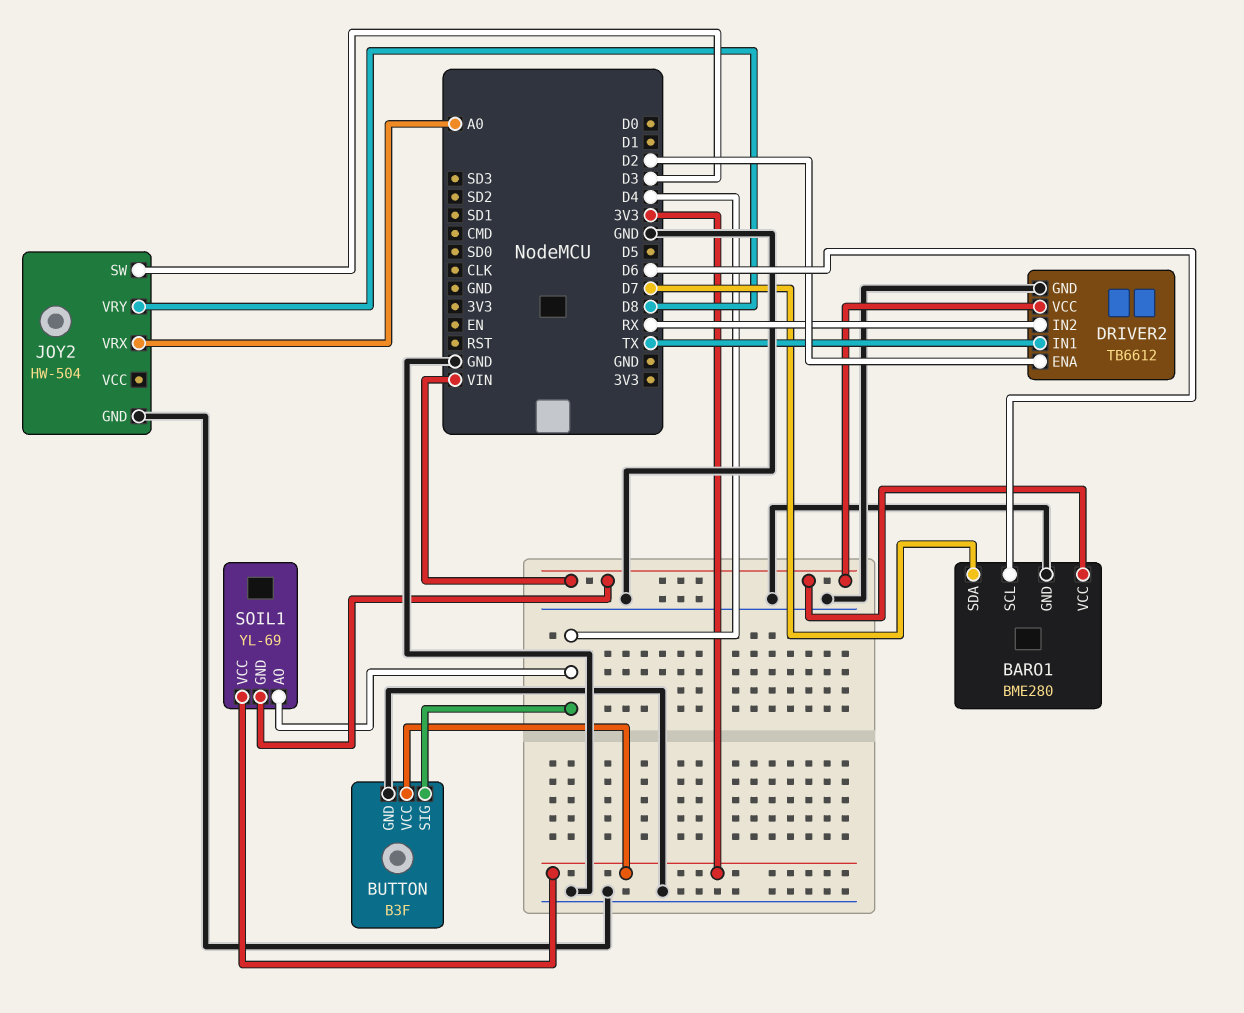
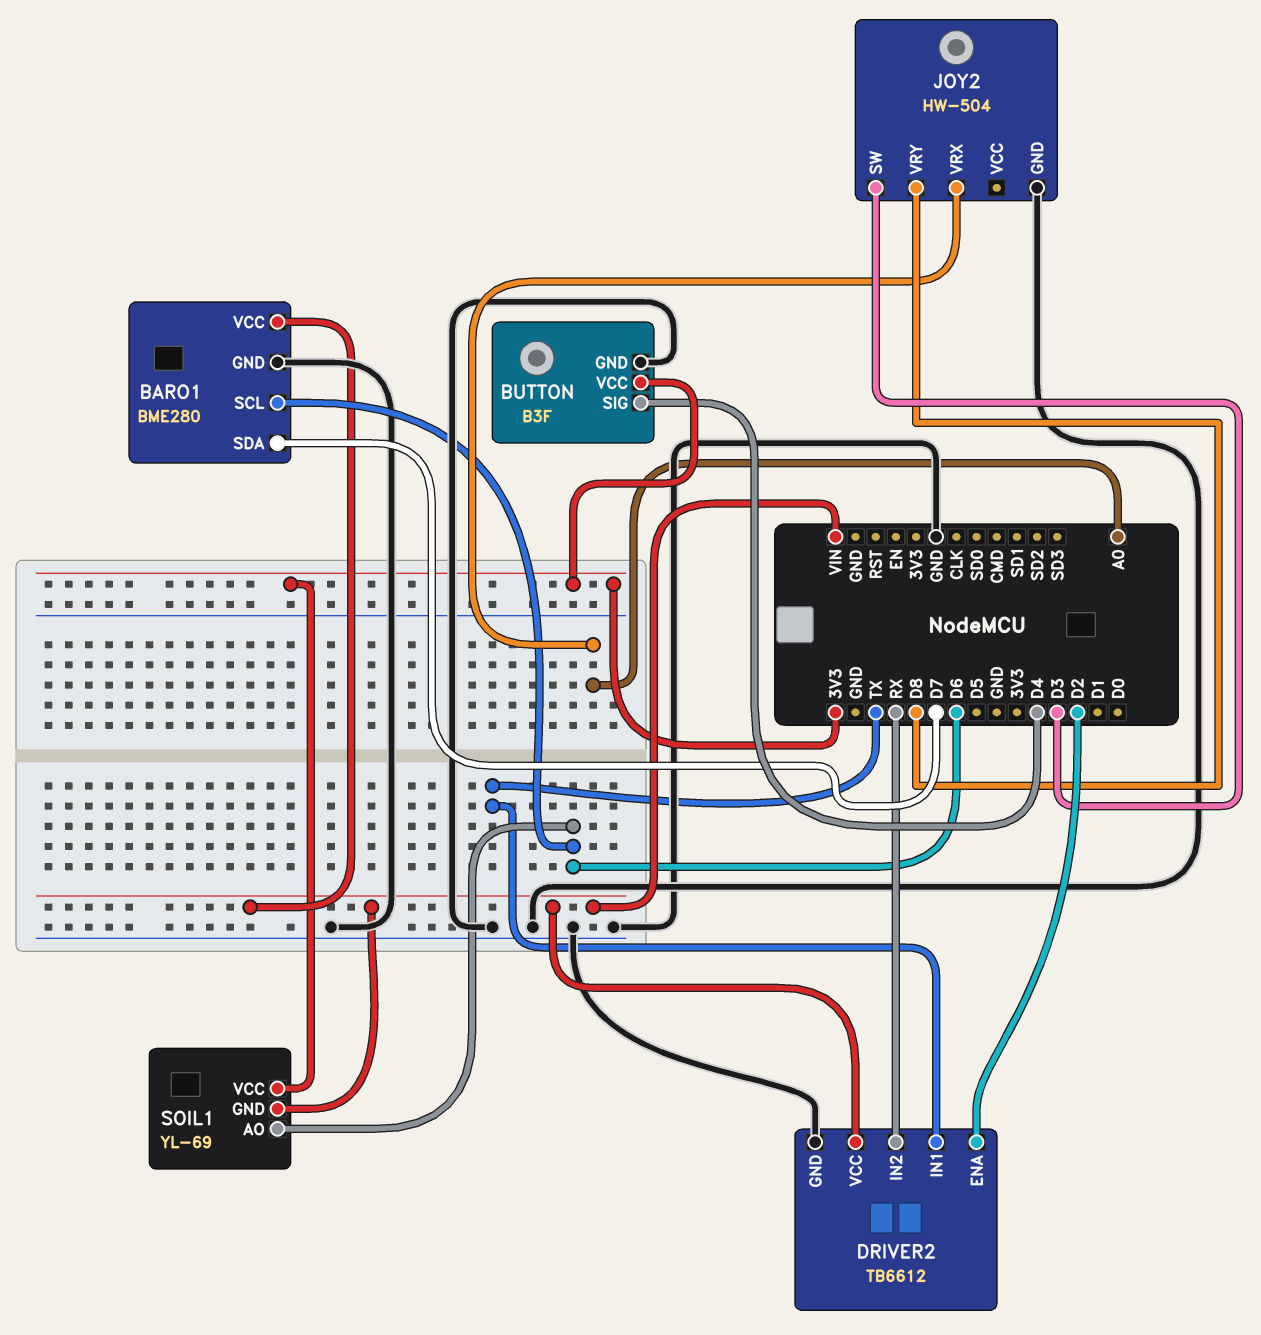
SOIL1 pin AO: D4 -> D6

